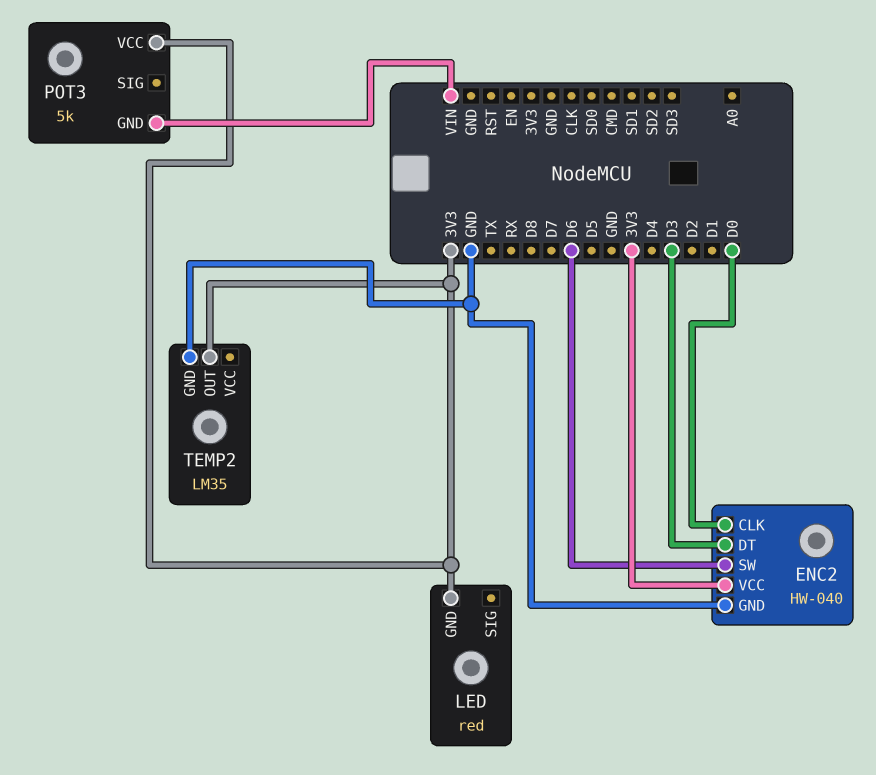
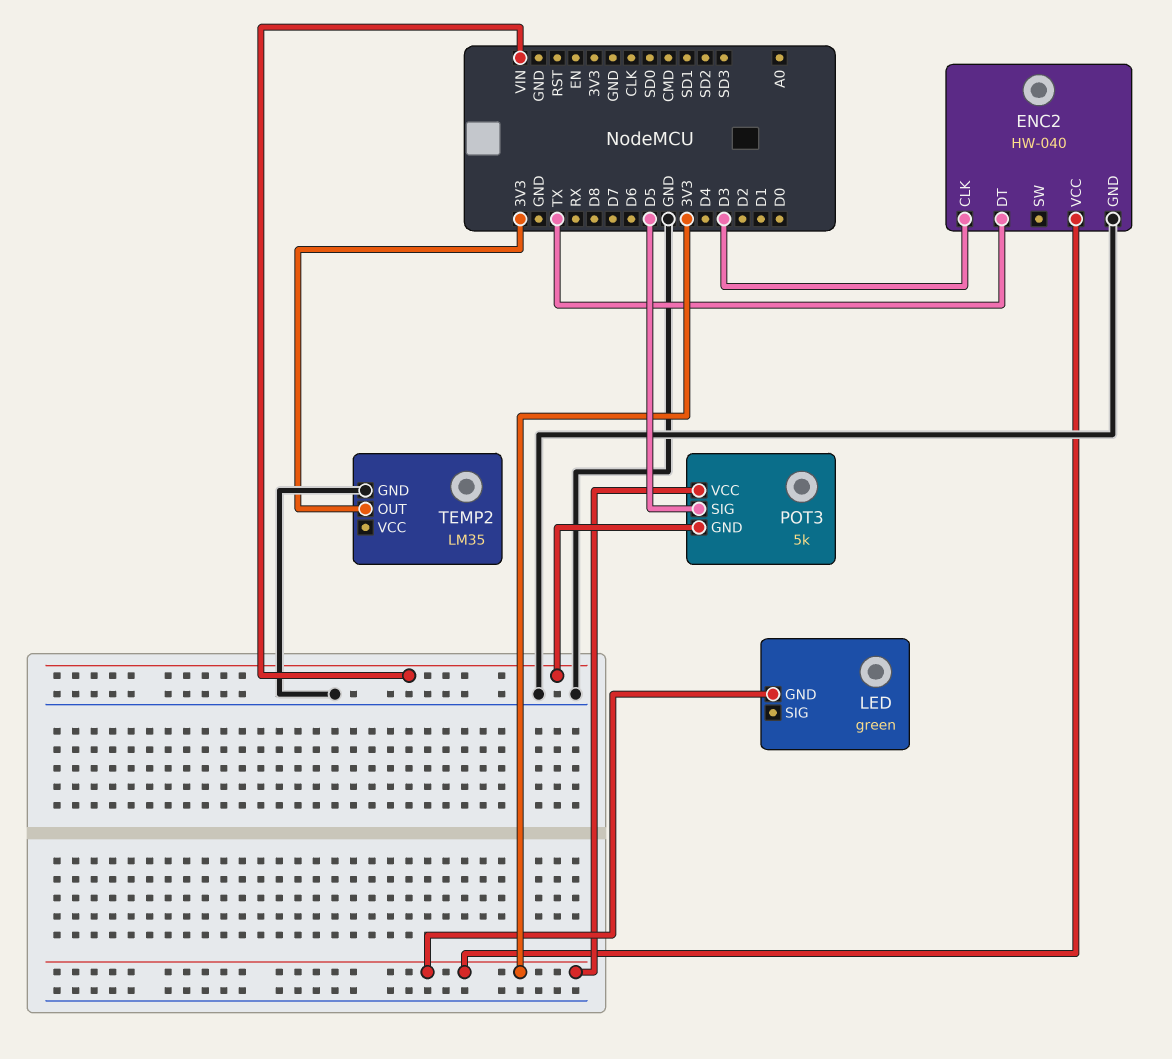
ENC2 pin CLK: D0 -> D3
ENC2 pin DT: D3 -> TX
ENC2 pin SW: D6 -> none
LED: red -> green
POT3 pin SIG: none -> D5

